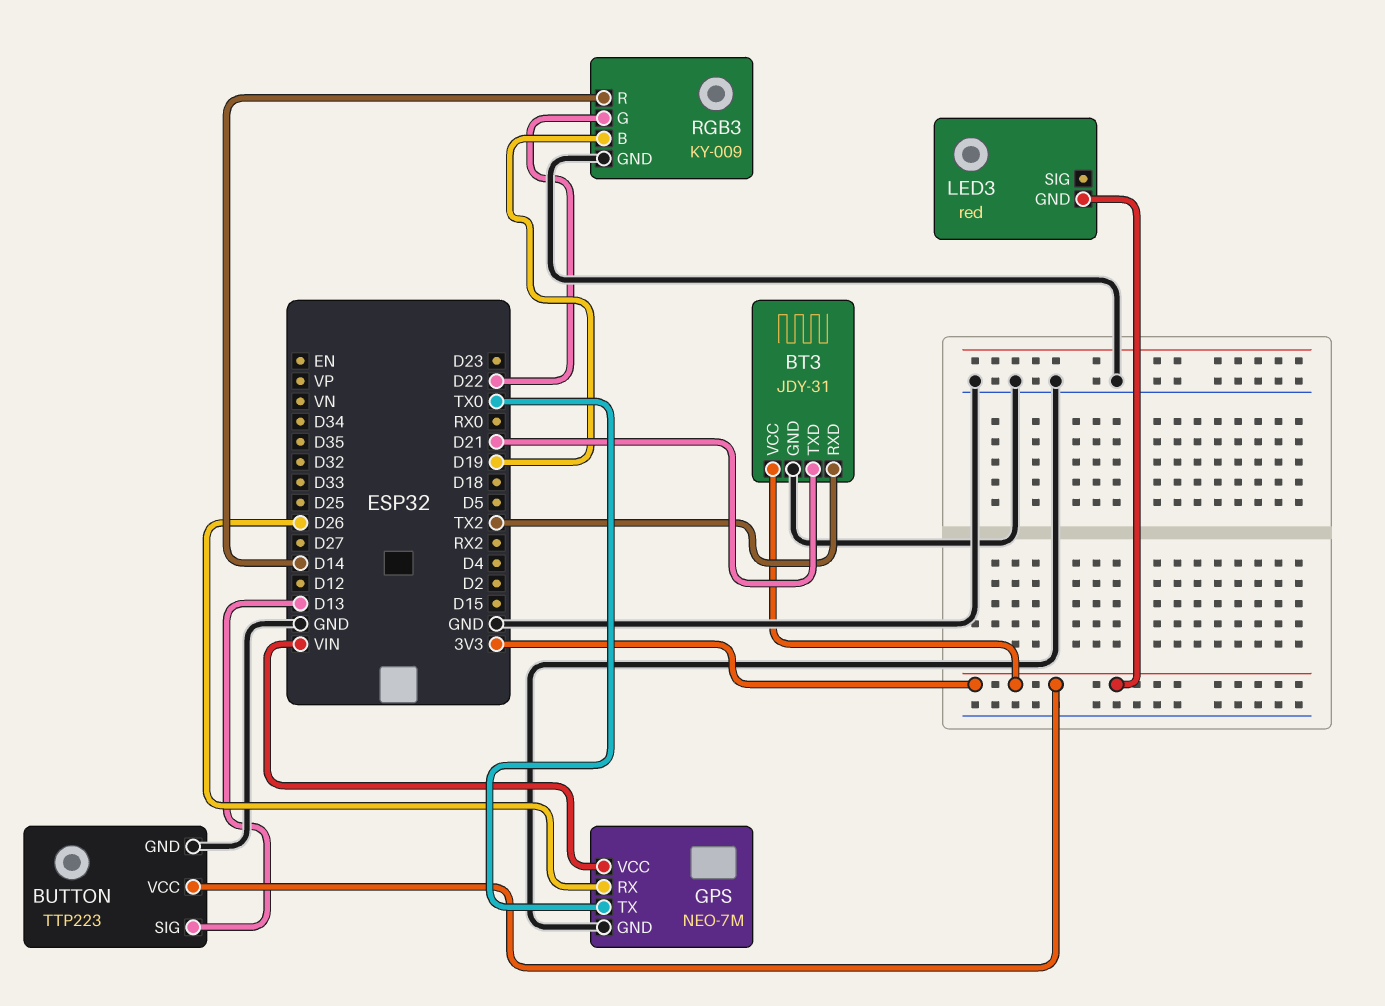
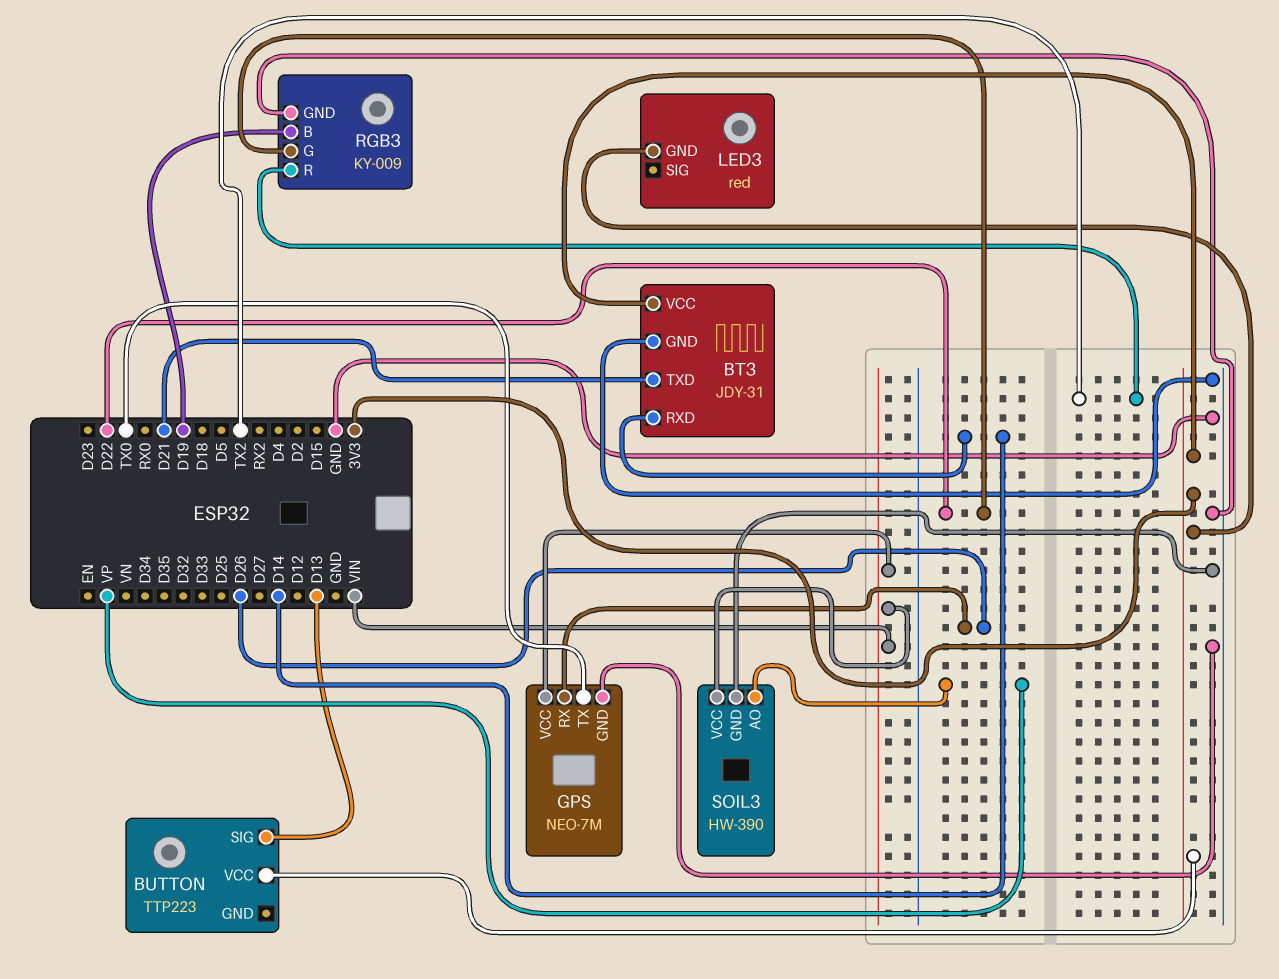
BT3 pin RXD: TX2 -> D14
BUTTON pin GND: GND -> none
RGB3 pin R: D14 -> TX2
SOIL3: none -> HW-390
SOIL3 pin AO: none -> VP
SOIL3 pin GND: none -> GND
SOIL3 pin VCC: none -> VIN

